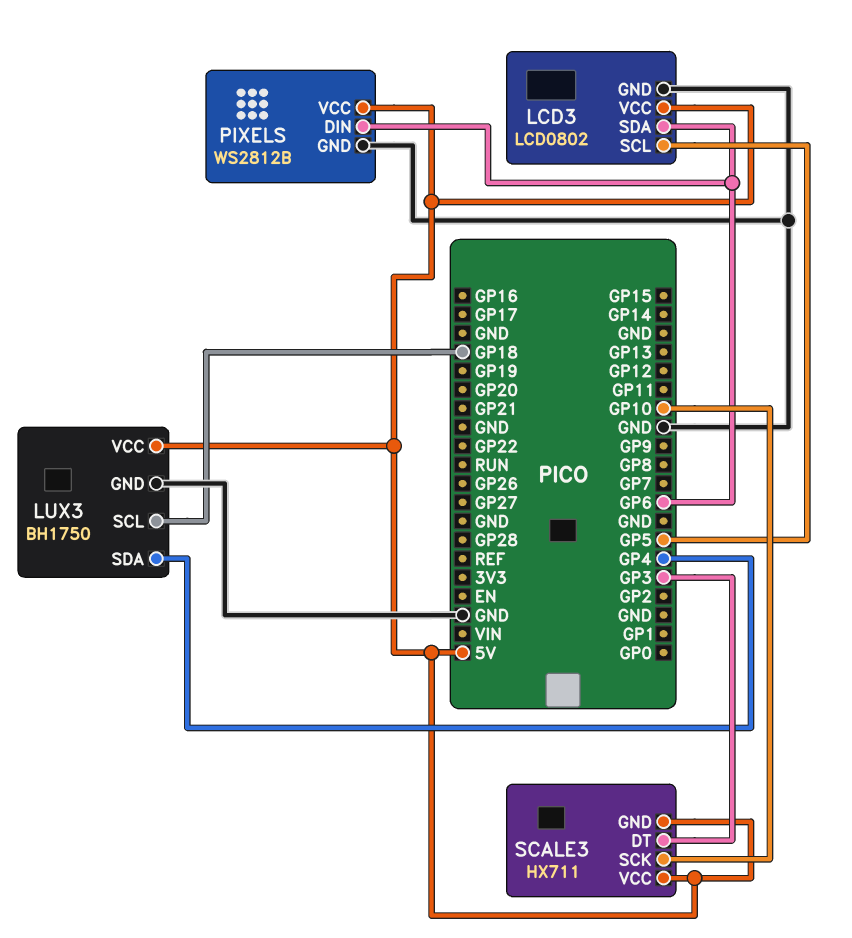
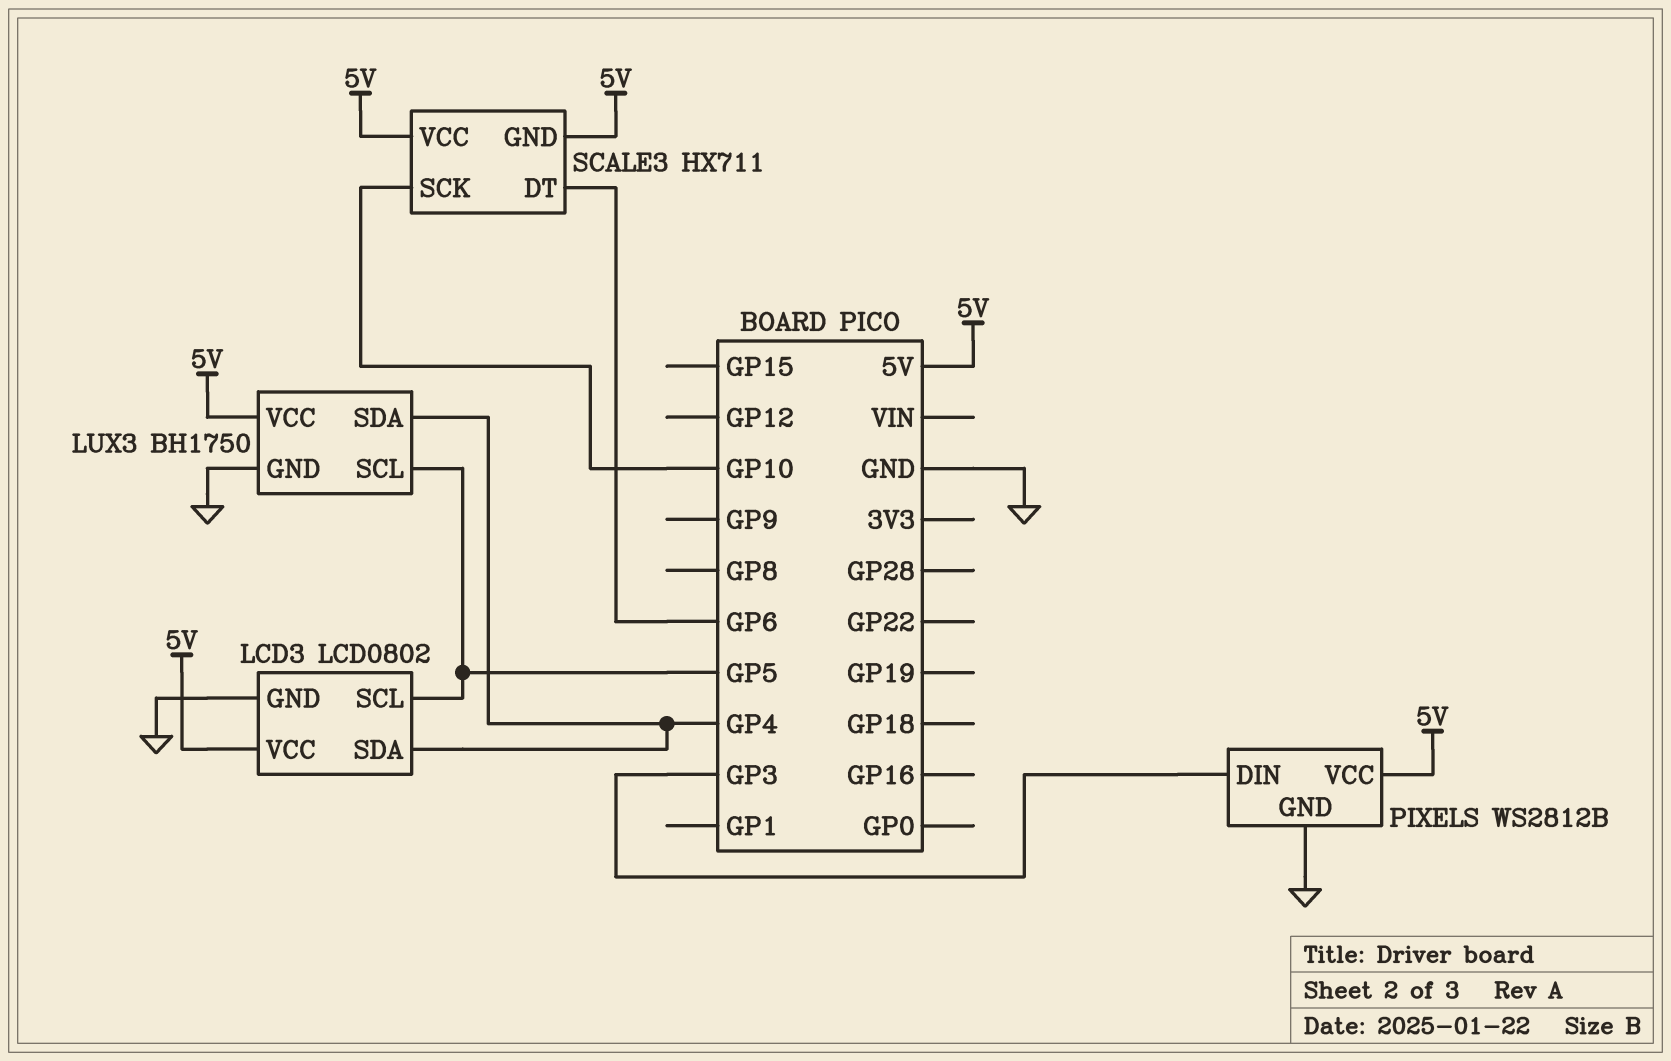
LCD3 pin SDA: GP6 -> GP4
LUX3 pin SCL: GP18 -> GP5
PIXELS pin DIN: GP6 -> GP3
SCALE3 pin DT: GP3 -> GP6

